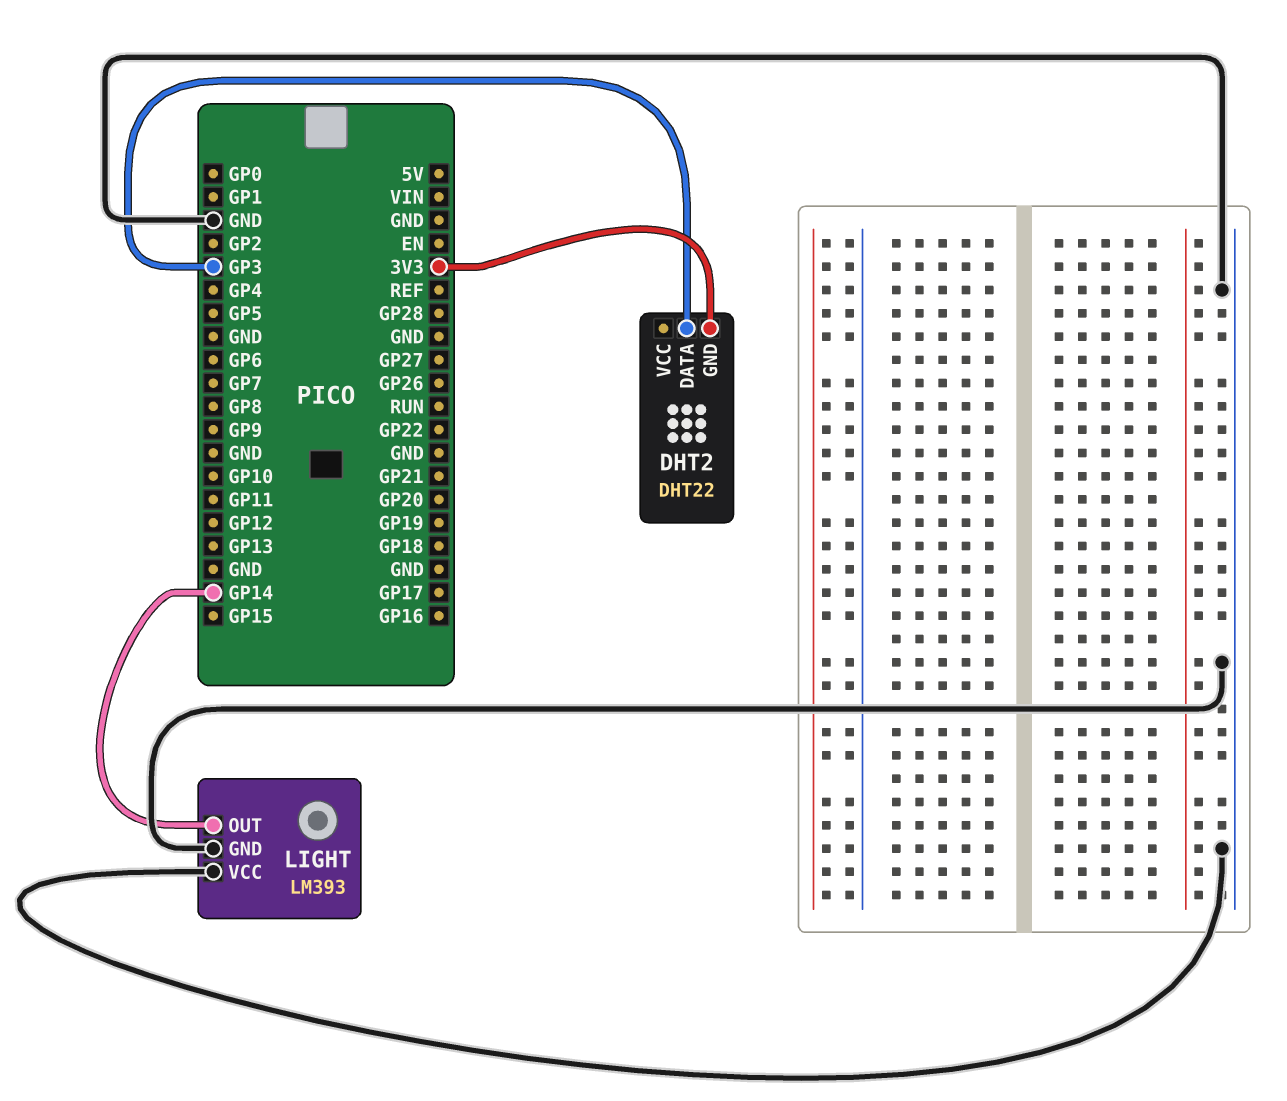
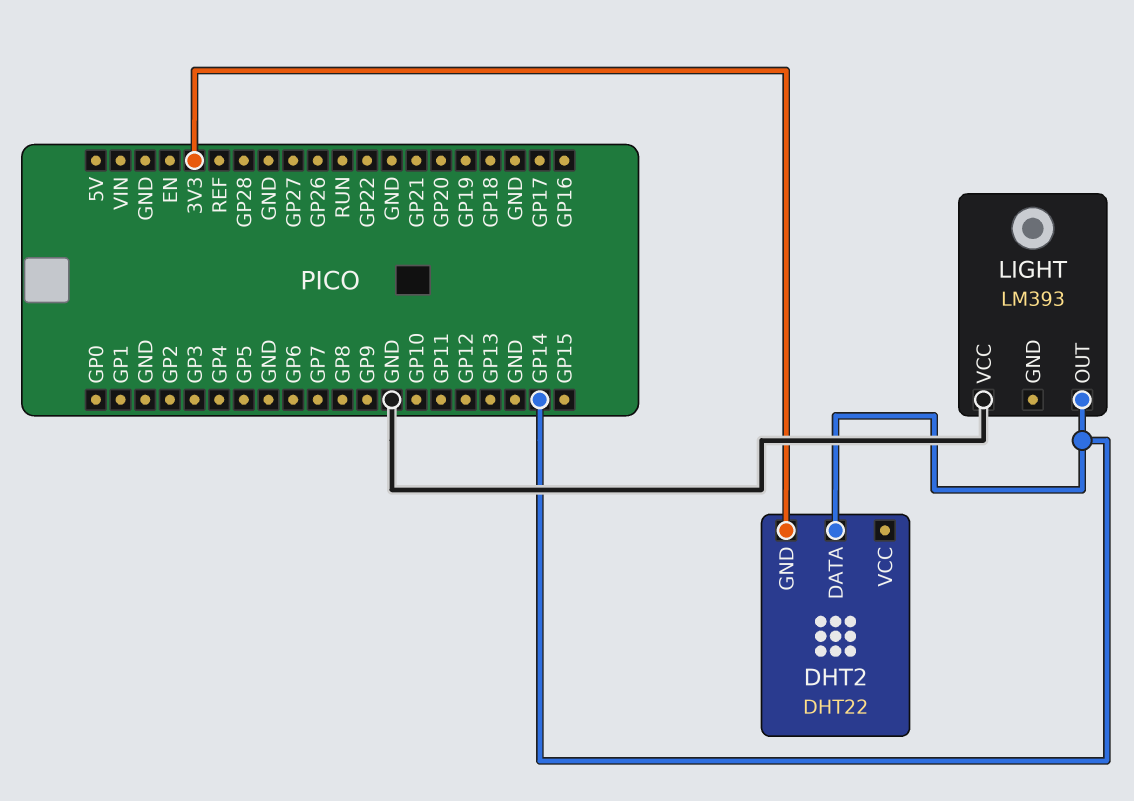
DHT2 pin DATA: GP3 -> GP14
LIGHT pin GND: GND -> none

